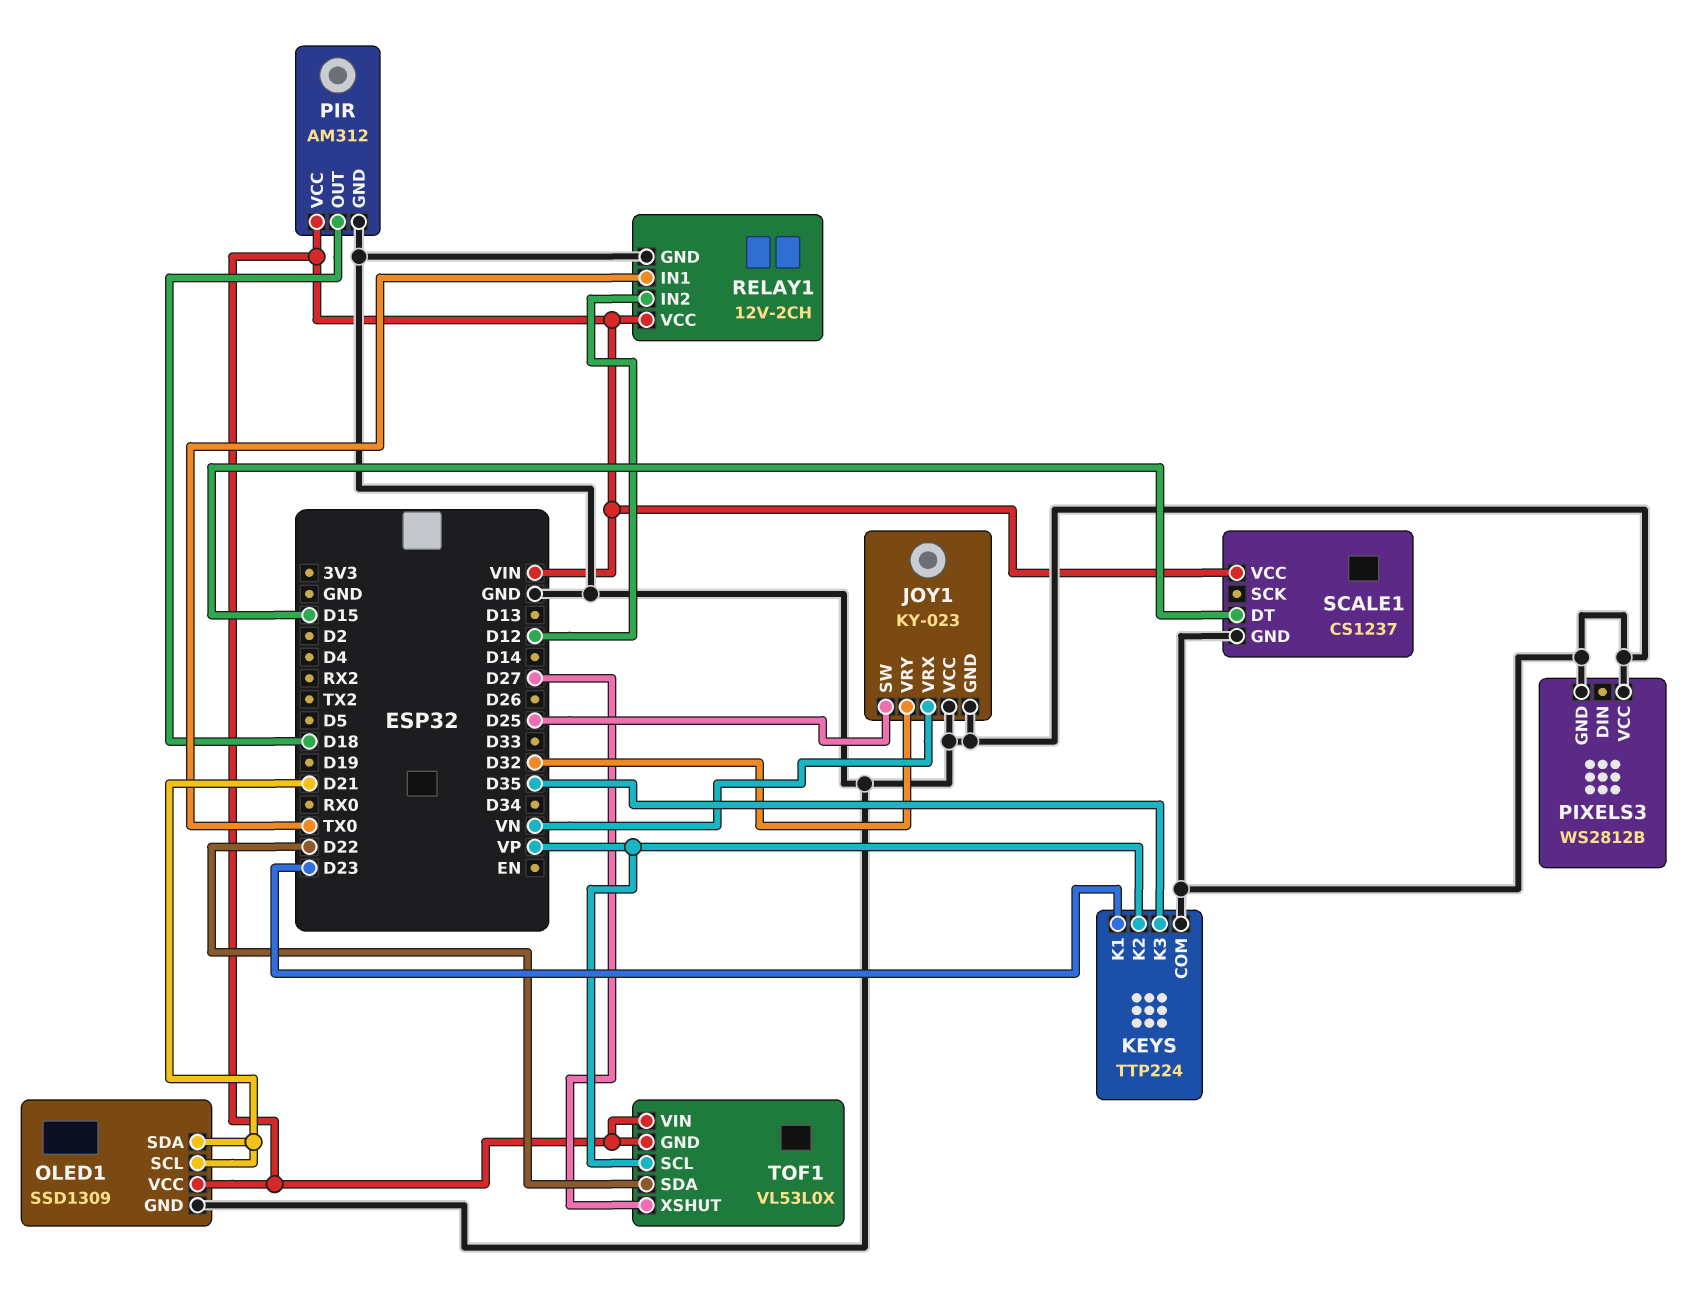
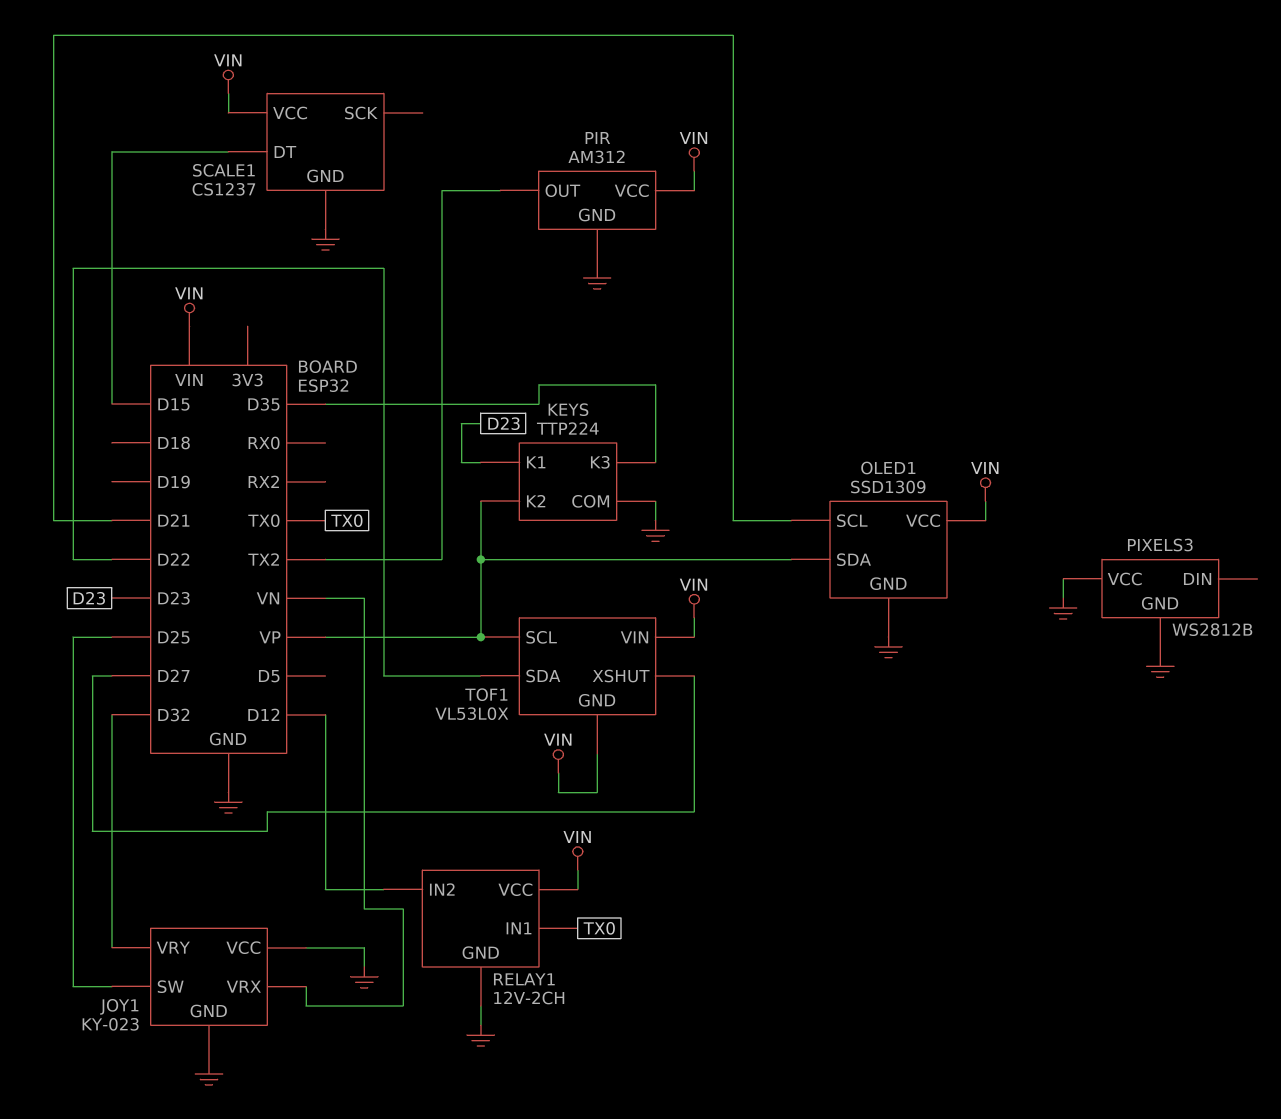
OLED1 pin SDA: D21 -> VP
PIR pin OUT: D18 -> TX2

